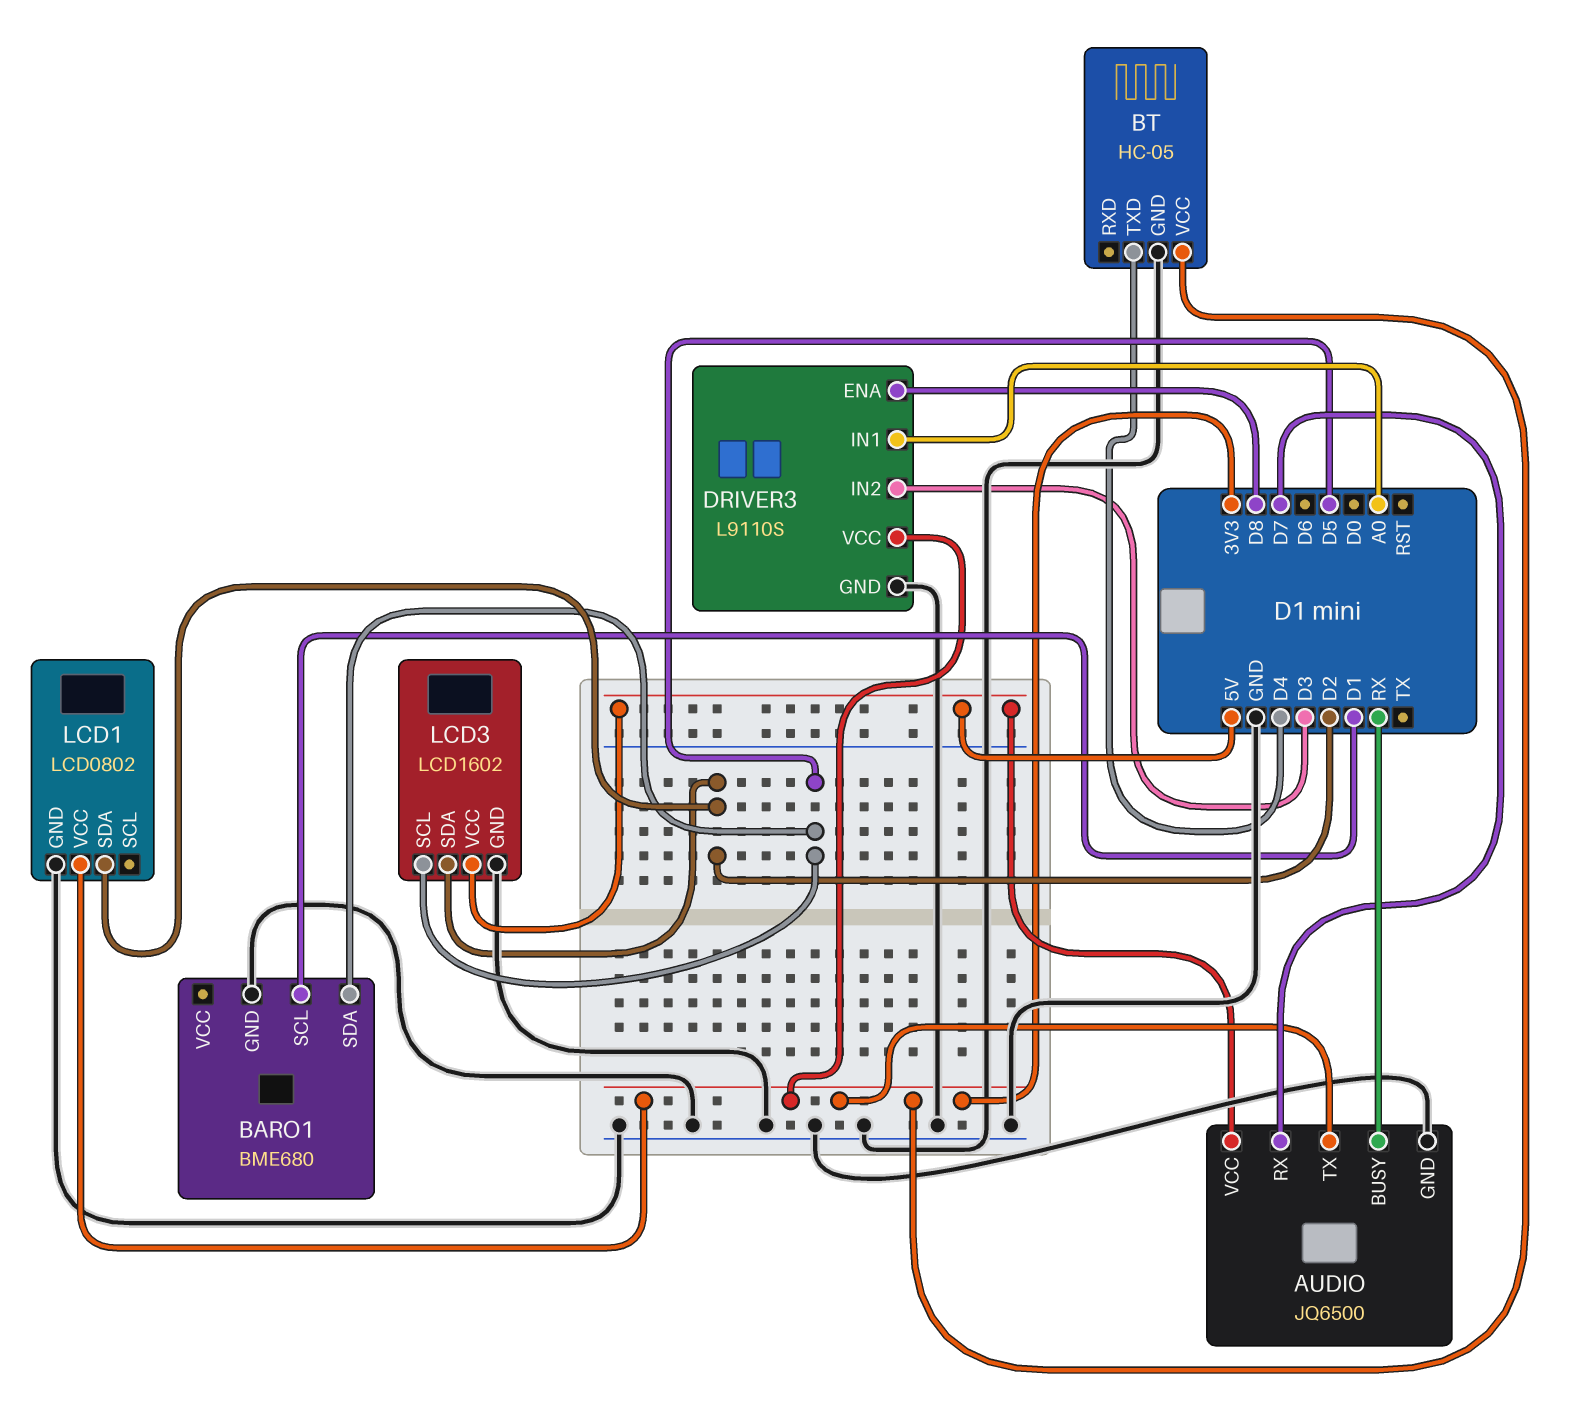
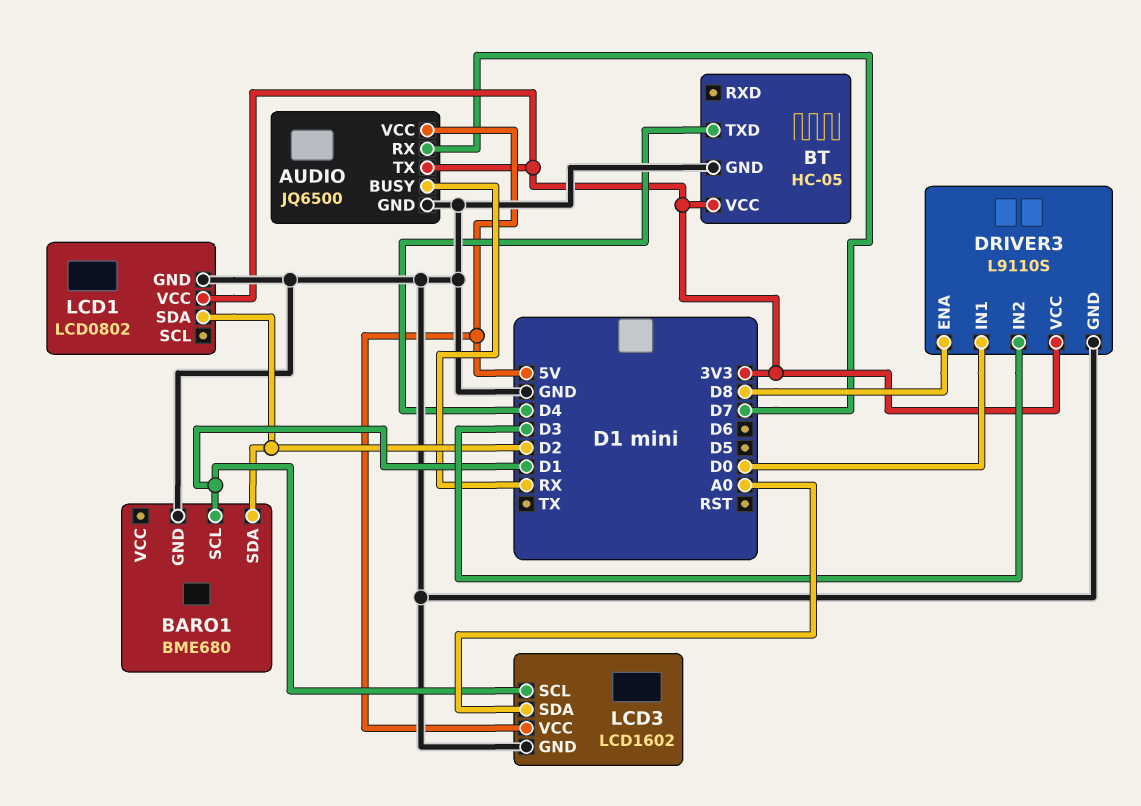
BARO1 pin SDA: D5 -> D2
DRIVER3 pin IN1: A0 -> D0
LCD3 pin SCL: D5 -> D1
LCD3 pin SDA: D2 -> A0

